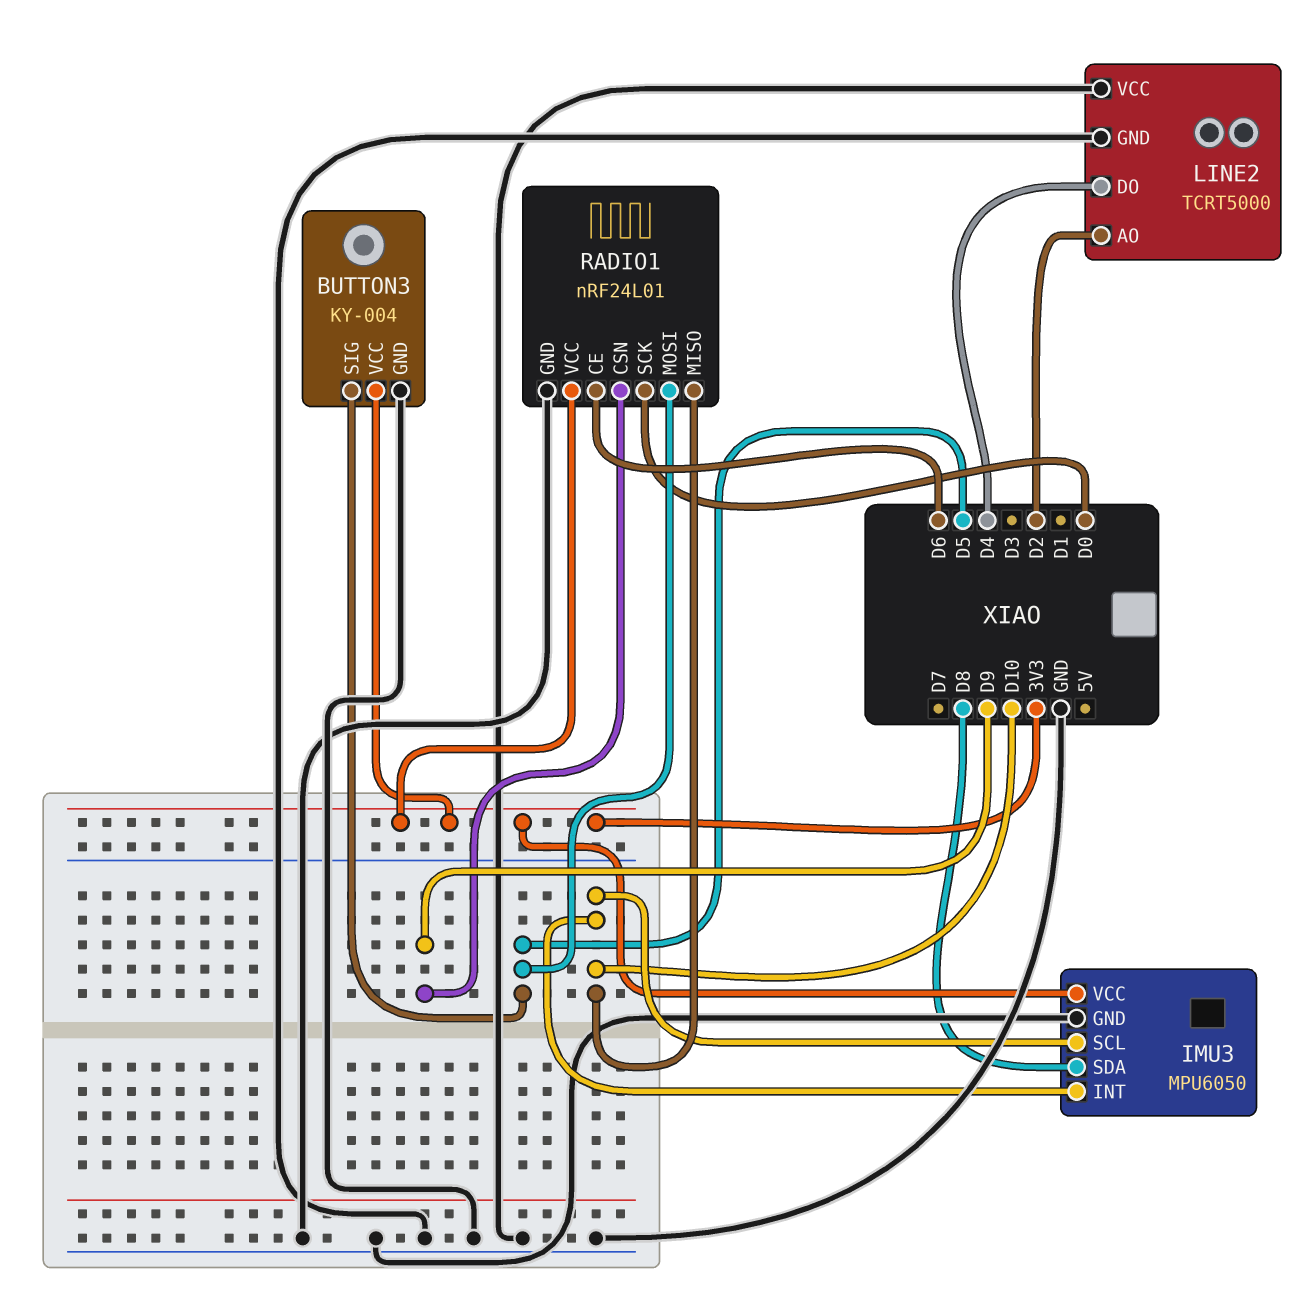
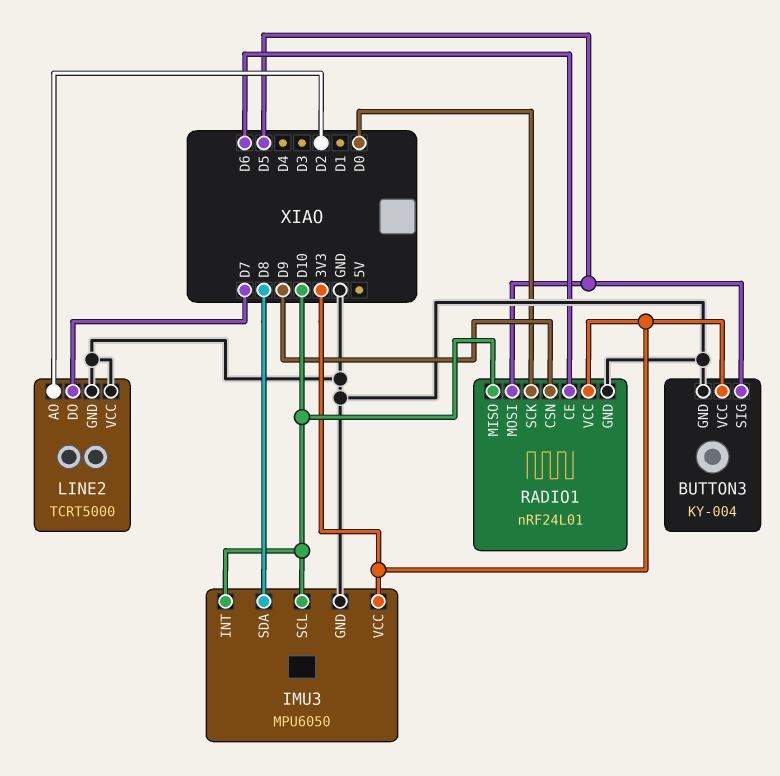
LINE2 pin DO: D4 -> D7

